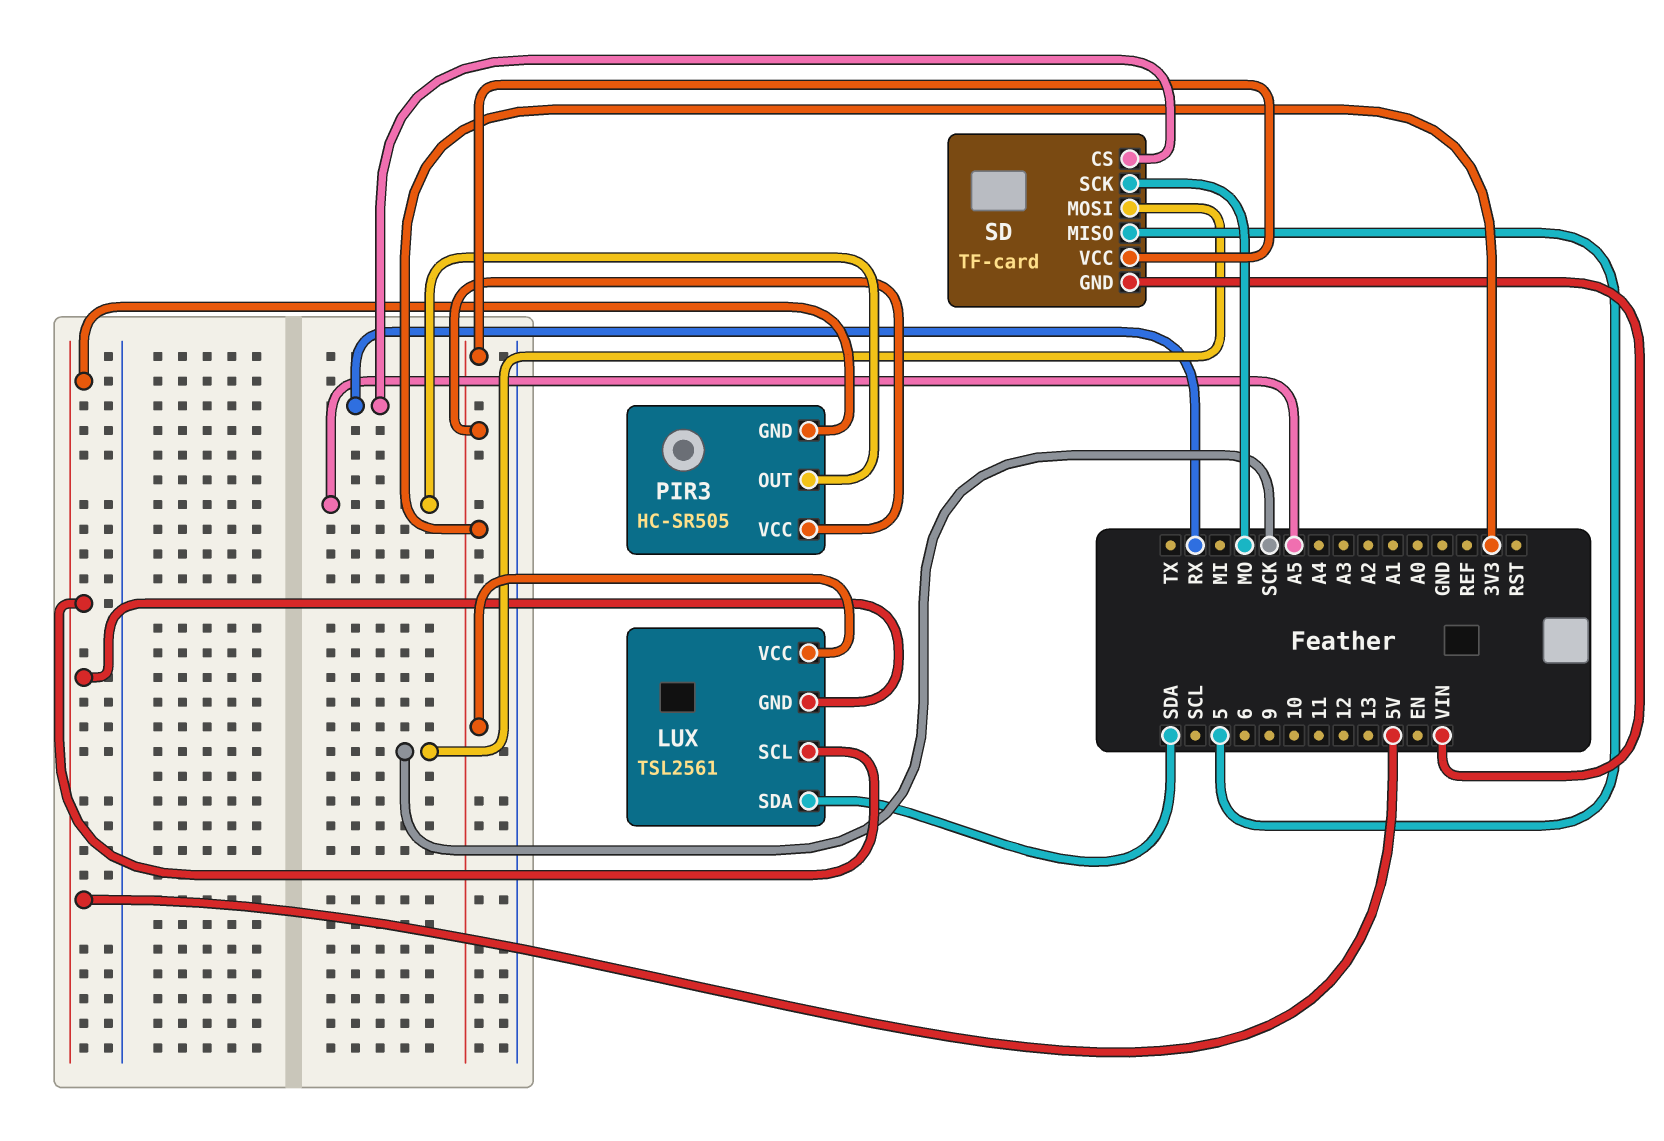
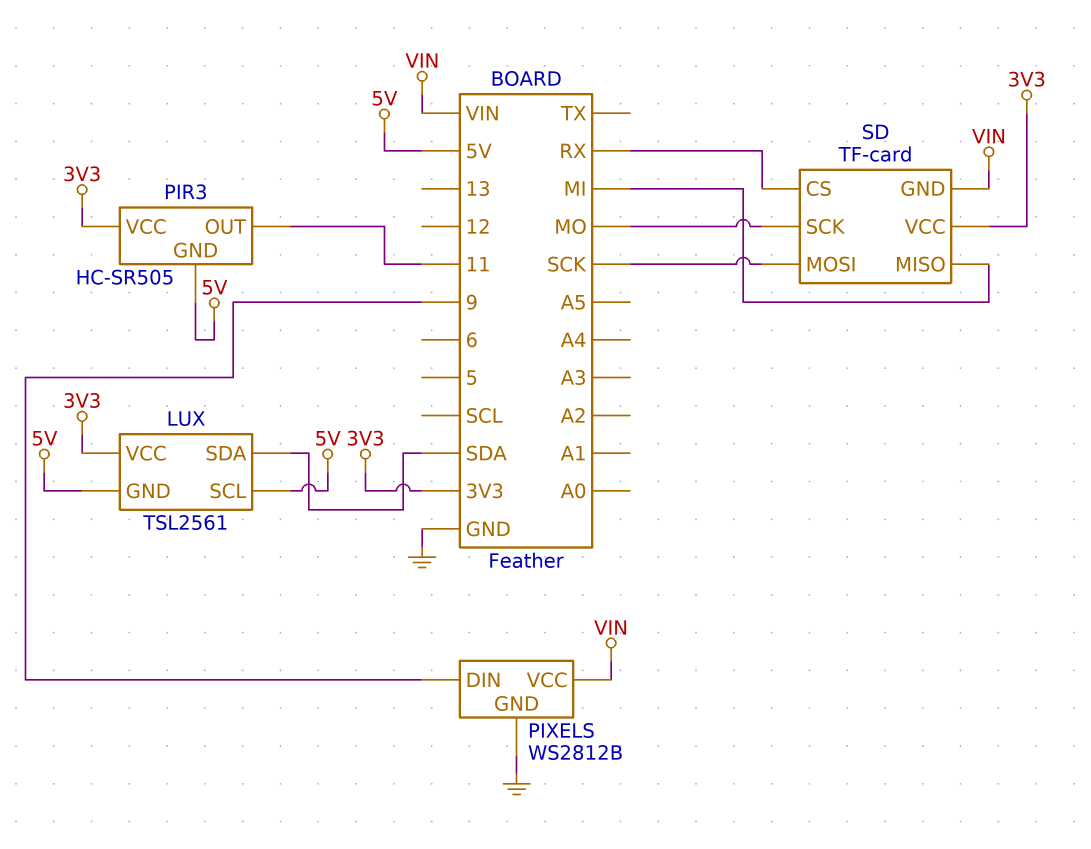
PIR3 pin OUT: A5 -> 11
PIXELS: none -> WS2812B
PIXELS pin DIN: none -> 9
PIXELS pin GND: none -> GND
PIXELS pin VCC: none -> VIN
SD pin MISO: 5 -> MI

